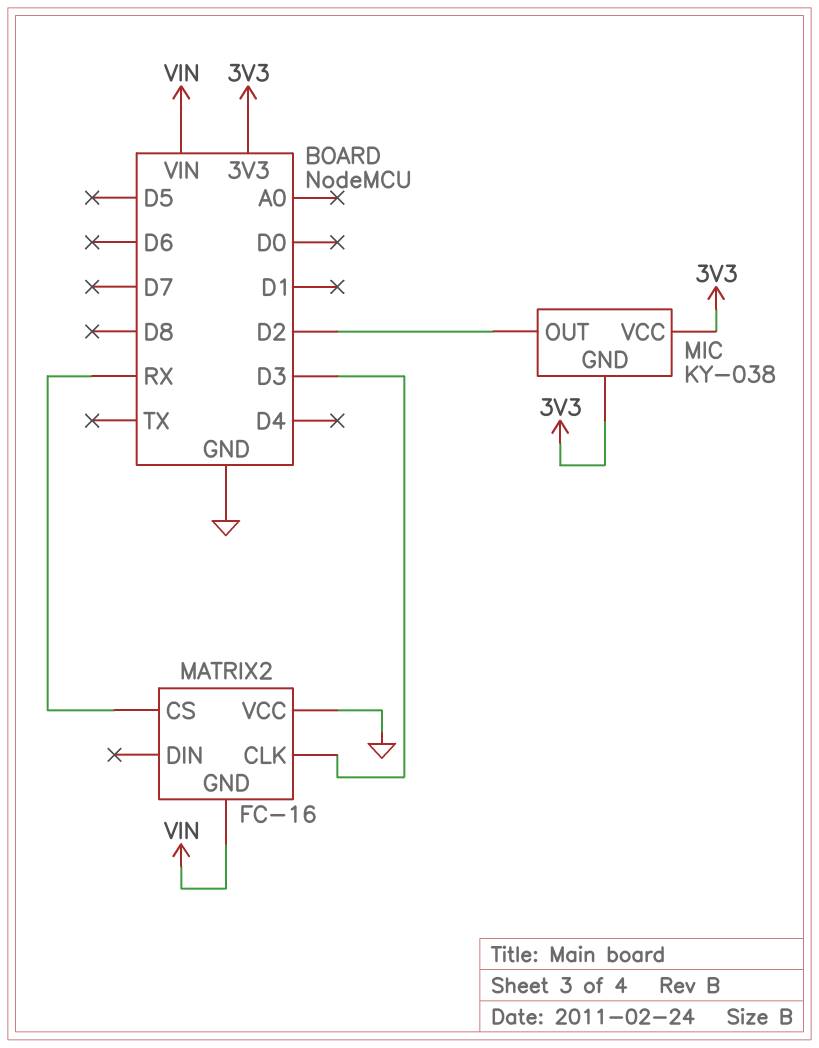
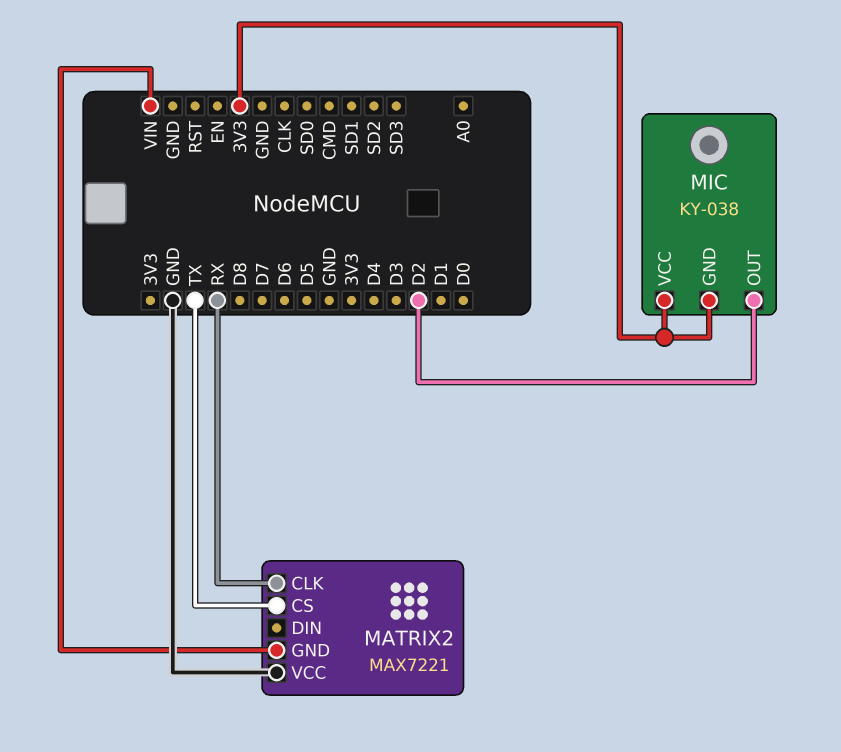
MATRIX2: FC-16 -> MAX7221
MATRIX2 pin CLK: D3 -> RX
MATRIX2 pin CS: RX -> TX

